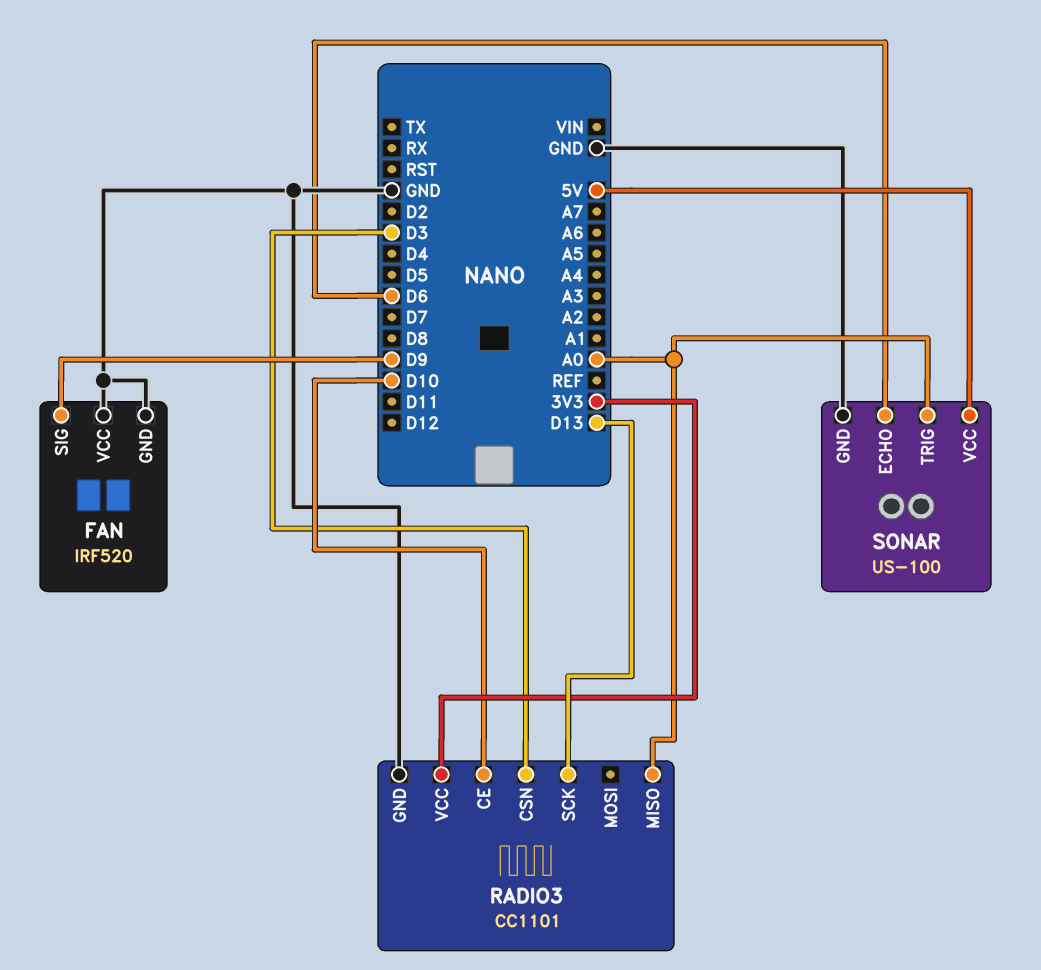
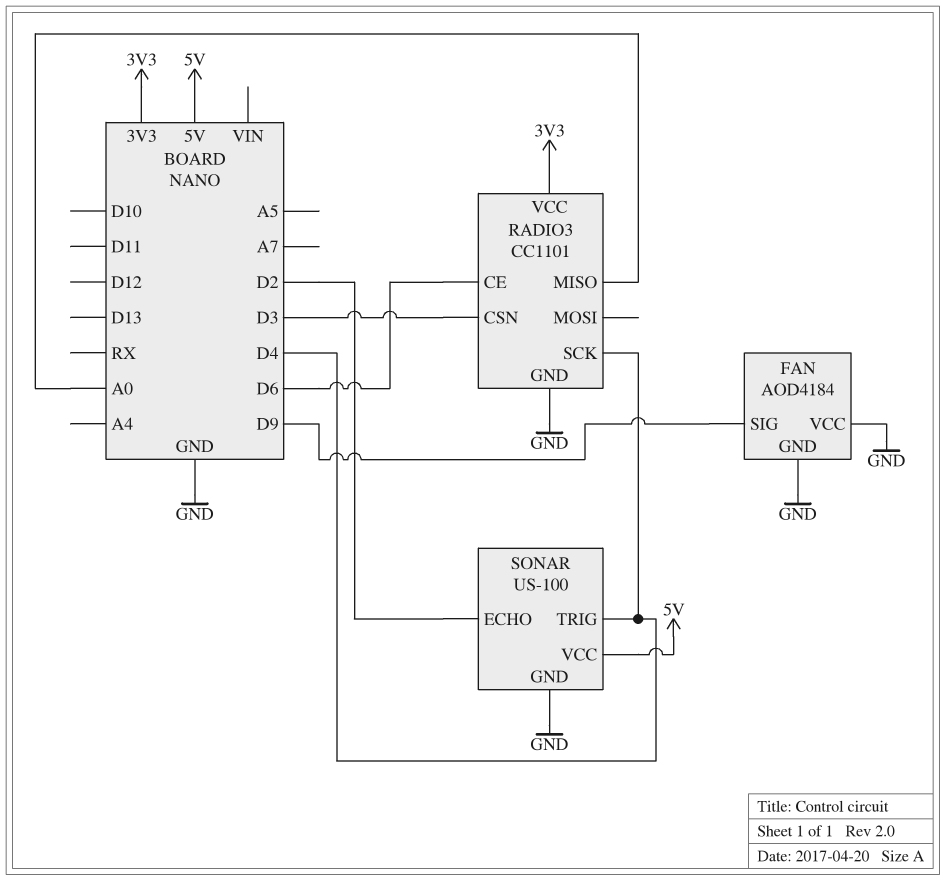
FAN: IRF520 -> AOD4184
RADIO3 pin CE: D10 -> D6
RADIO3 pin SCK: D13 -> D4
SONAR pin ECHO: D6 -> D2
SONAR pin TRIG: A0 -> D4

